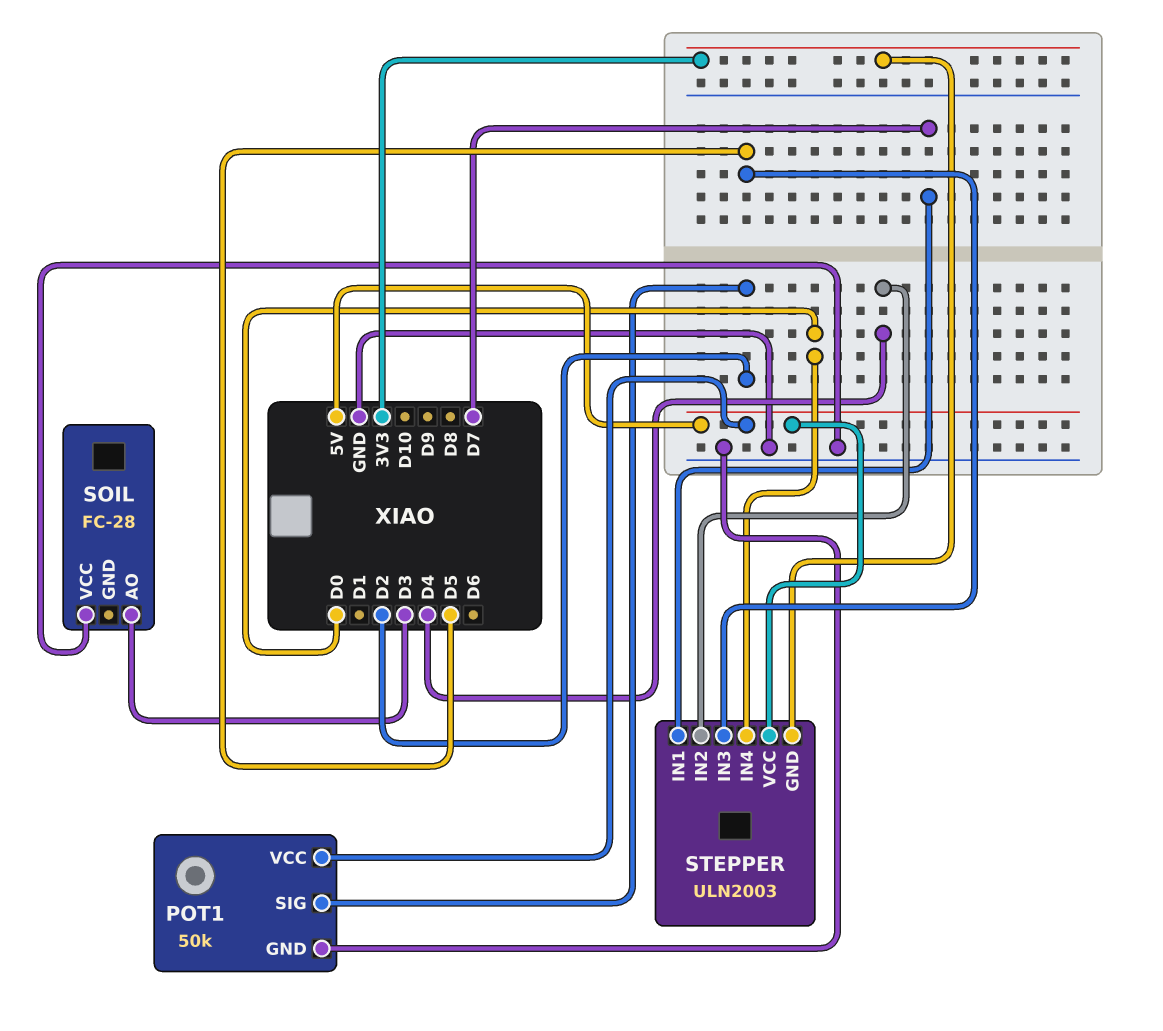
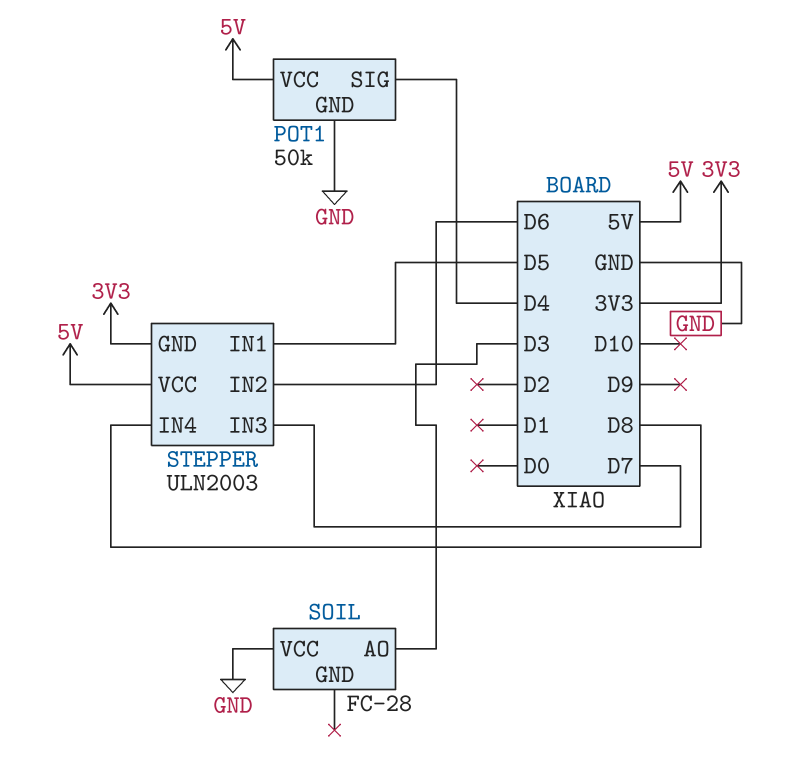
POT1 pin SIG: D2 -> D4
STEPPER pin IN1: D7 -> D5
STEPPER pin IN2: D4 -> D6
STEPPER pin IN3: D5 -> D7
STEPPER pin IN4: D0 -> D8

